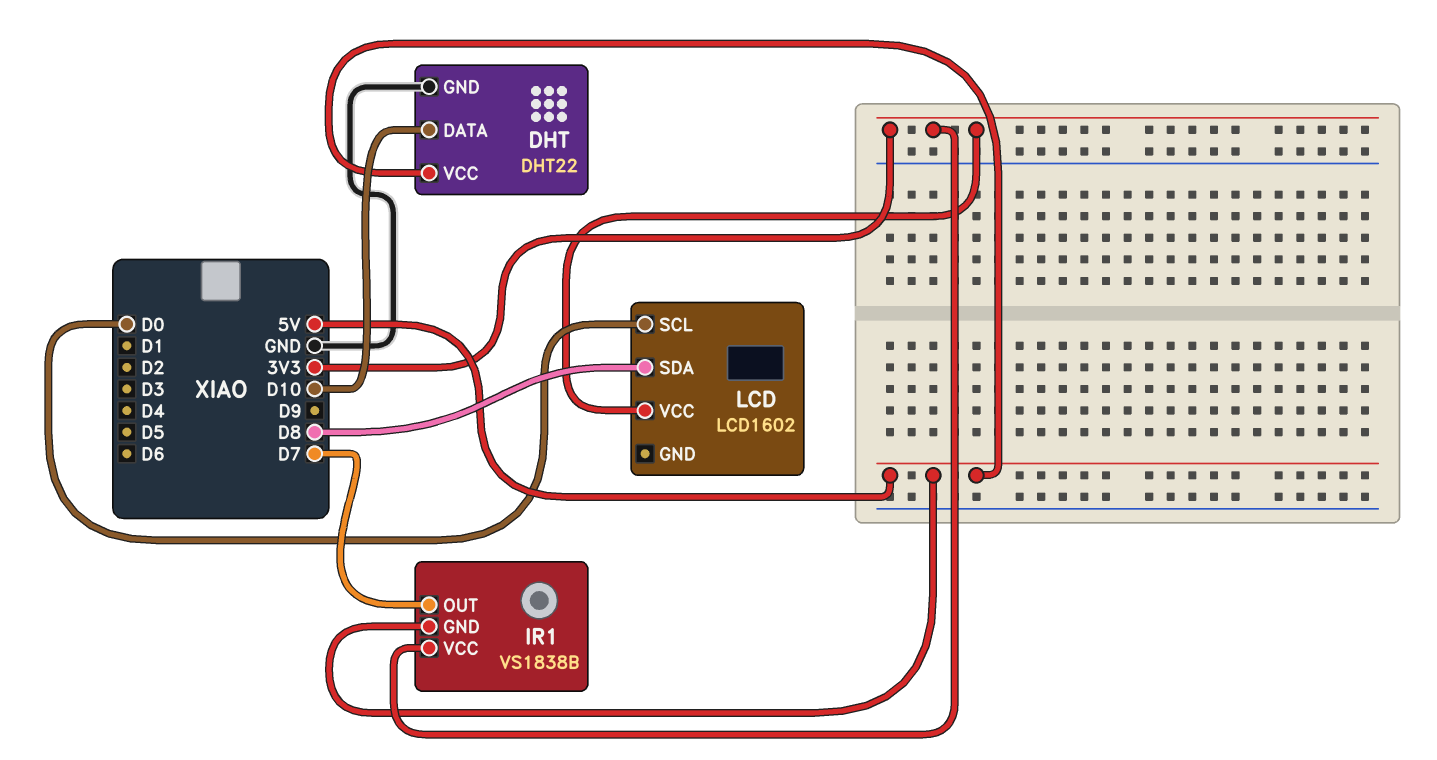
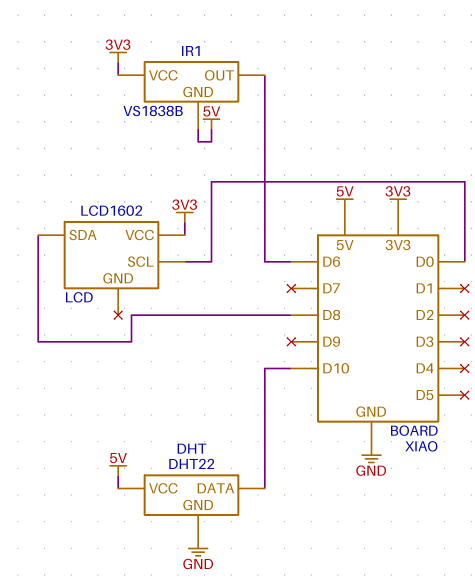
IR1 pin OUT: D7 -> D6

